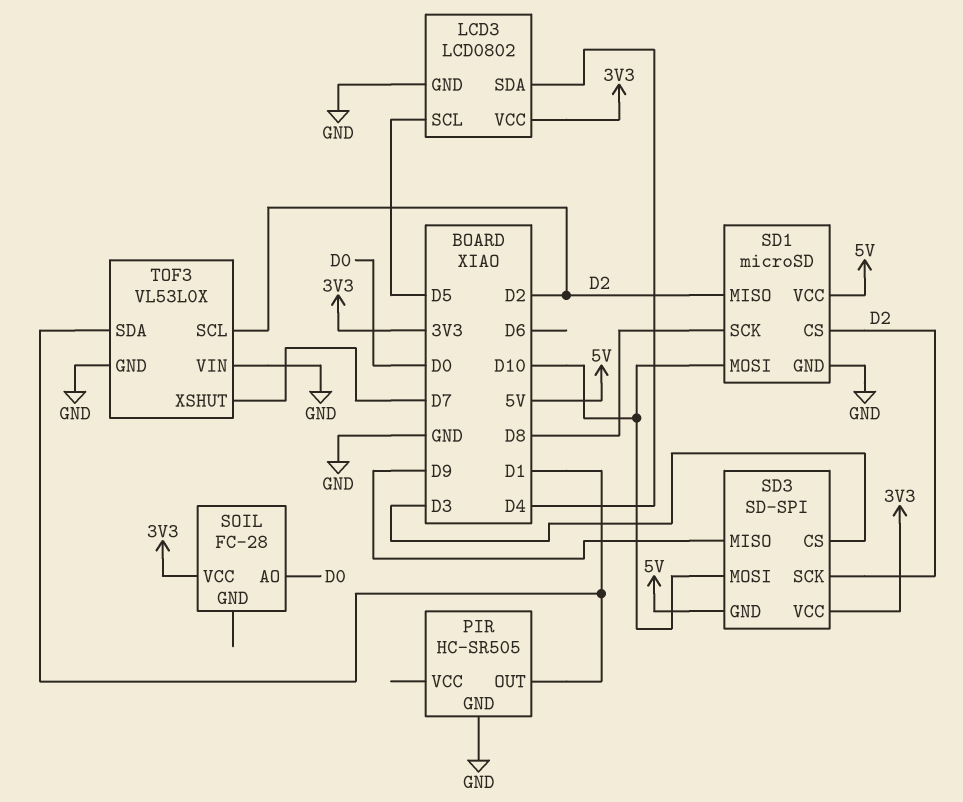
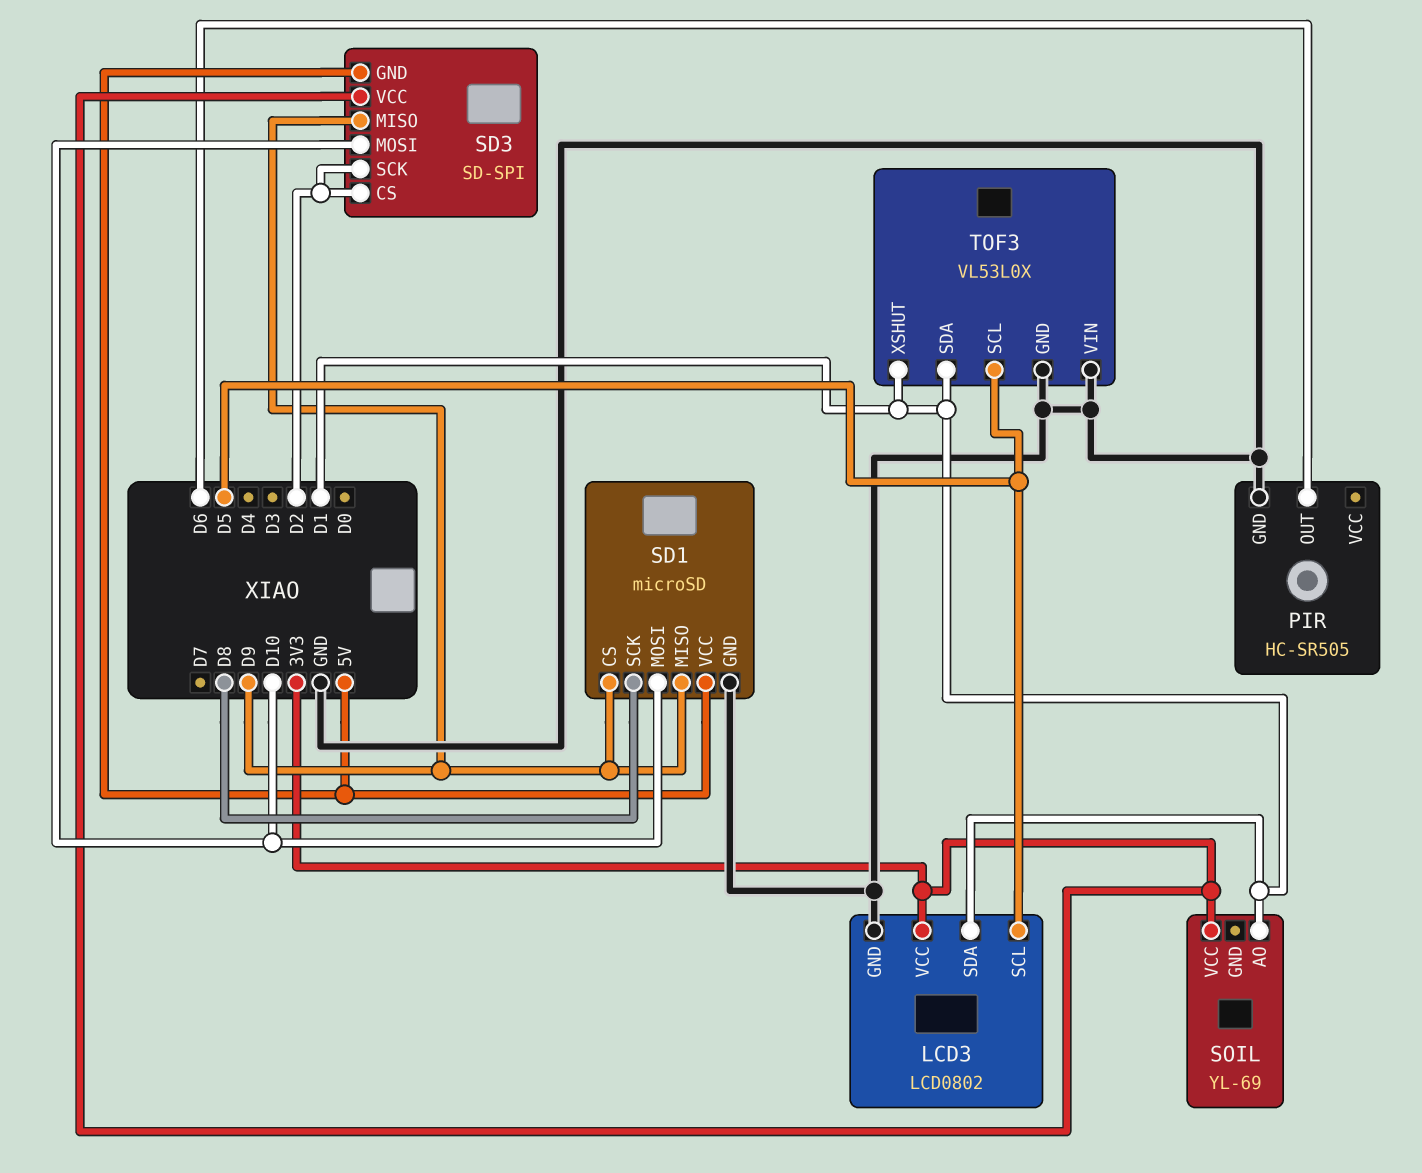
LCD3 pin SDA: D4 -> D1
PIR pin OUT: D1 -> D6
SD1 pin CS: D2 -> D9
SD1 pin MISO: D2 -> D9
SD3 pin CS: D3 -> D2
SOIL: FC-28 -> YL-69
SOIL pin AO: D0 -> D1
TOF3 pin SCL: D2 -> D5
TOF3 pin XSHUT: D7 -> D1

